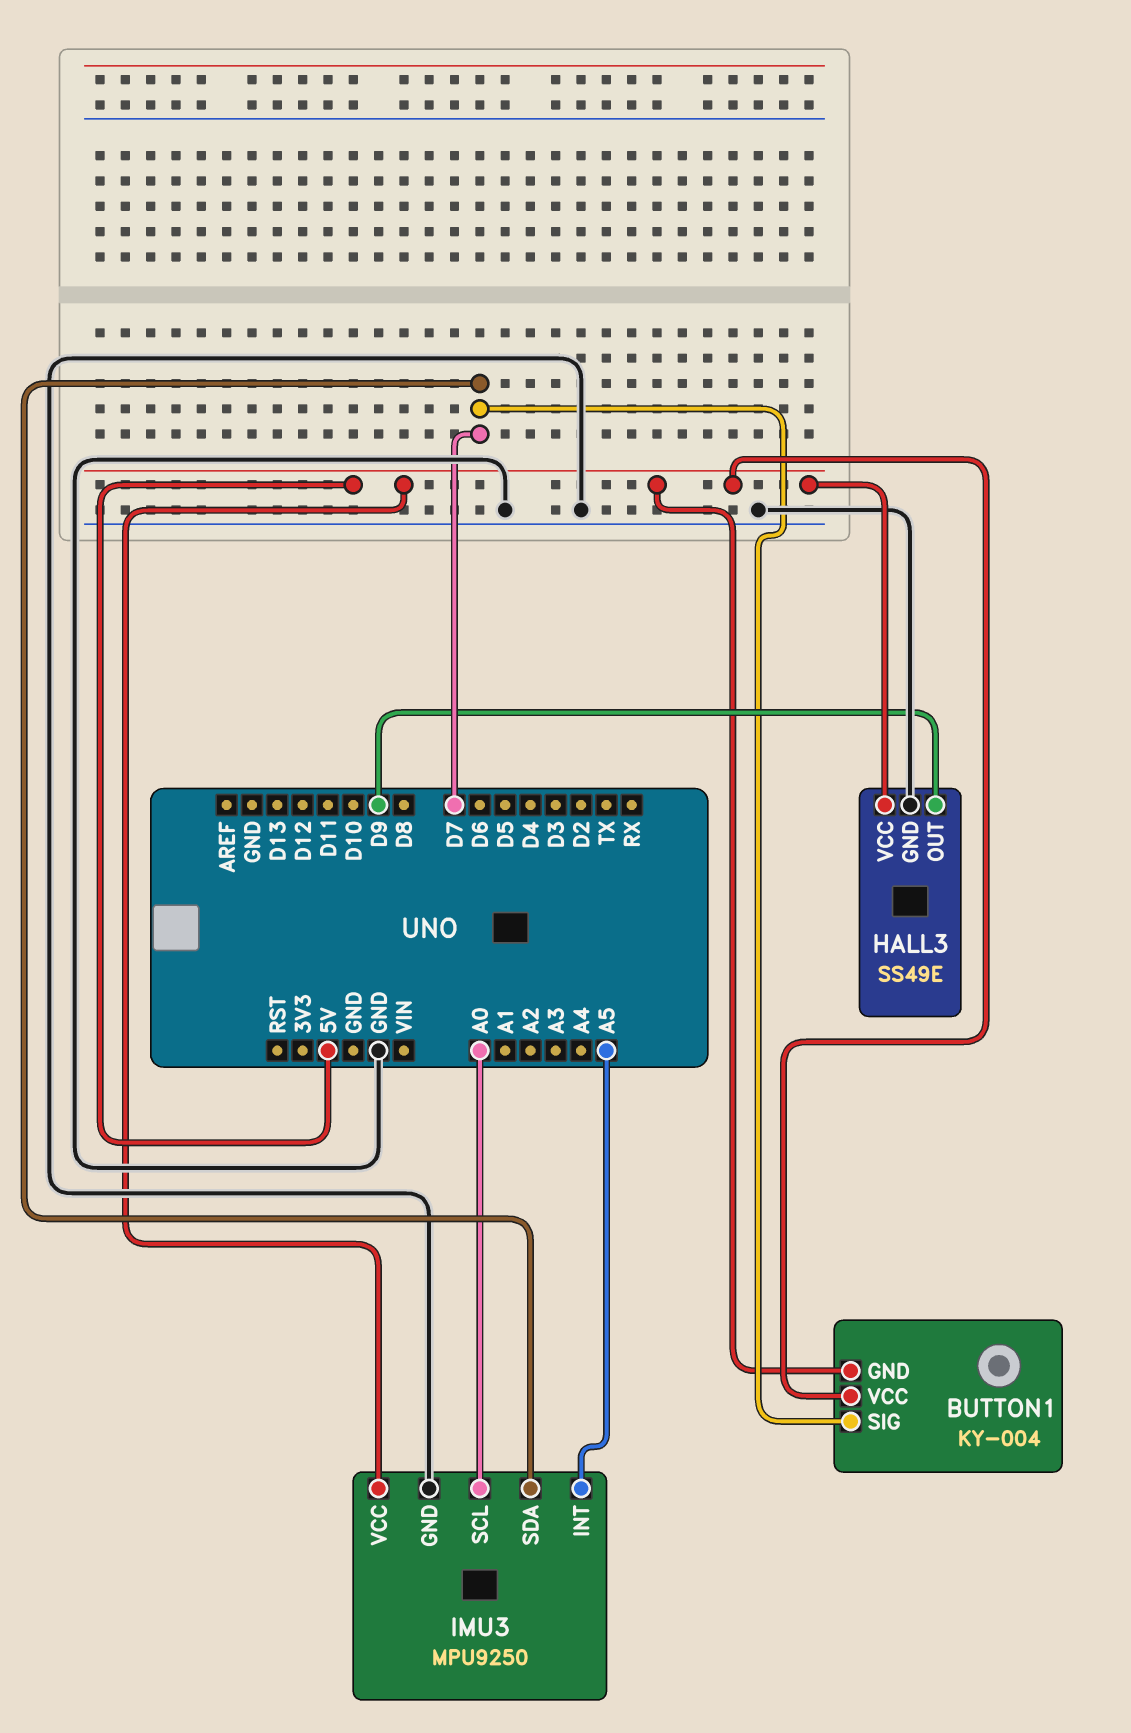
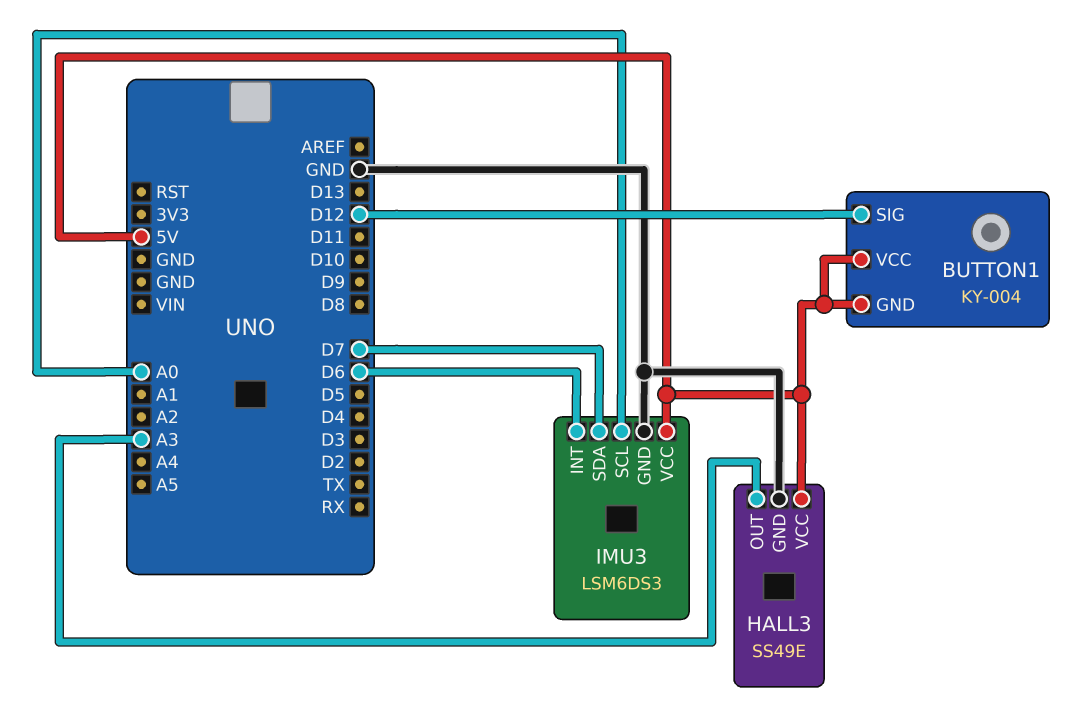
BUTTON1 pin SIG: D7 -> D12
HALL3 pin OUT: D9 -> A3
IMU3: MPU9250 -> LSM6DS3
IMU3 pin INT: A5 -> D6

